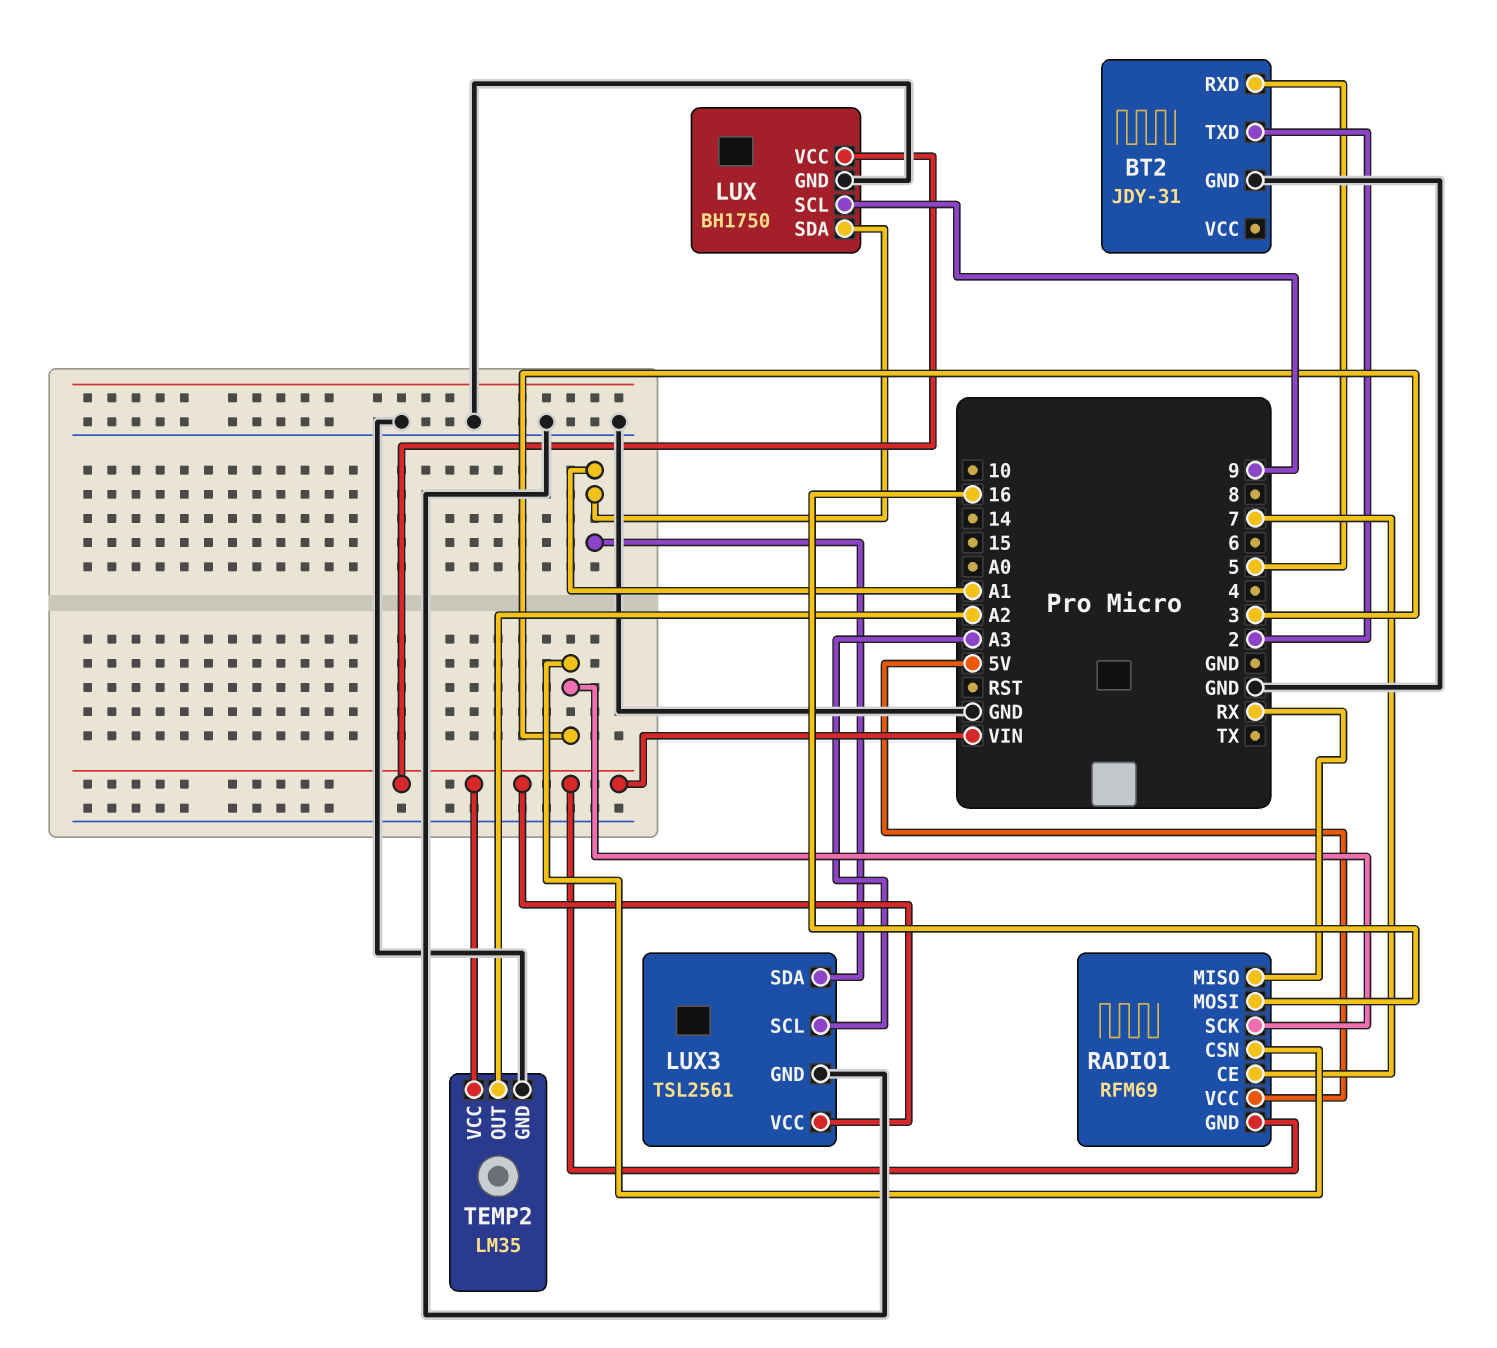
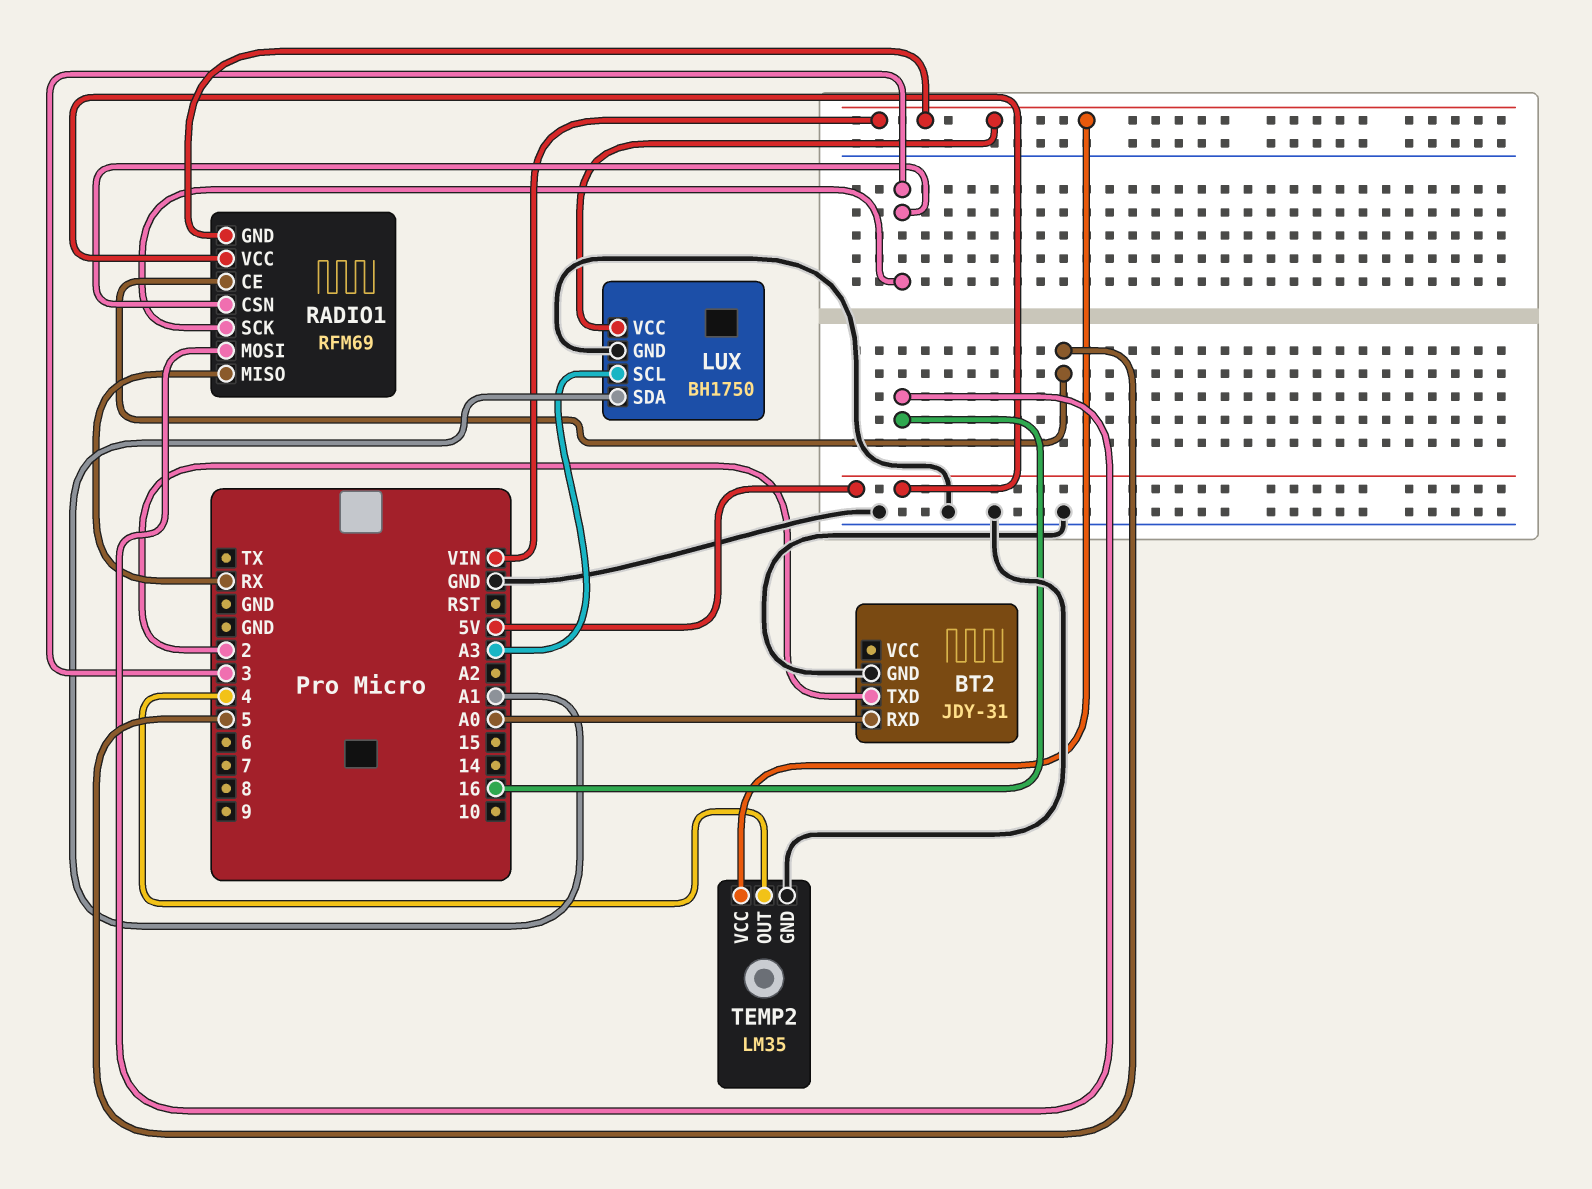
BT2 pin RXD: 5 -> A0
LUX pin SCL: 9 -> A3
LUX3: TSL2561 -> none
LUX3 pin GND: GND -> none
LUX3 pin SCL: A3 -> none
LUX3 pin SDA: A1 -> none
LUX3 pin VCC: VIN -> none
RADIO1 pin CE: 7 -> 5
TEMP2 pin OUT: A2 -> 4

